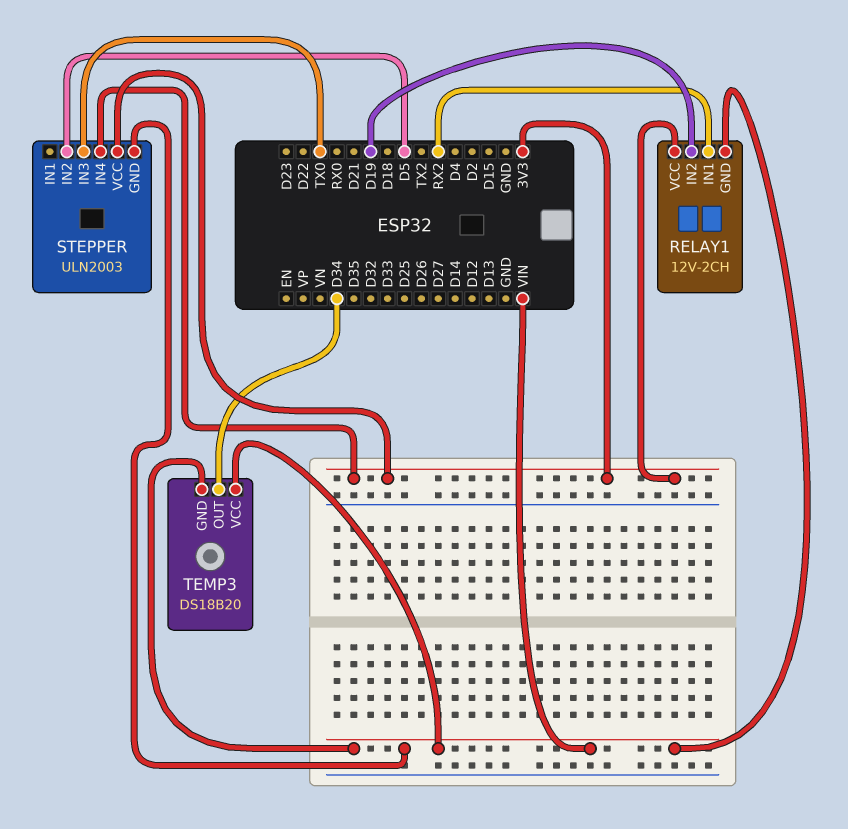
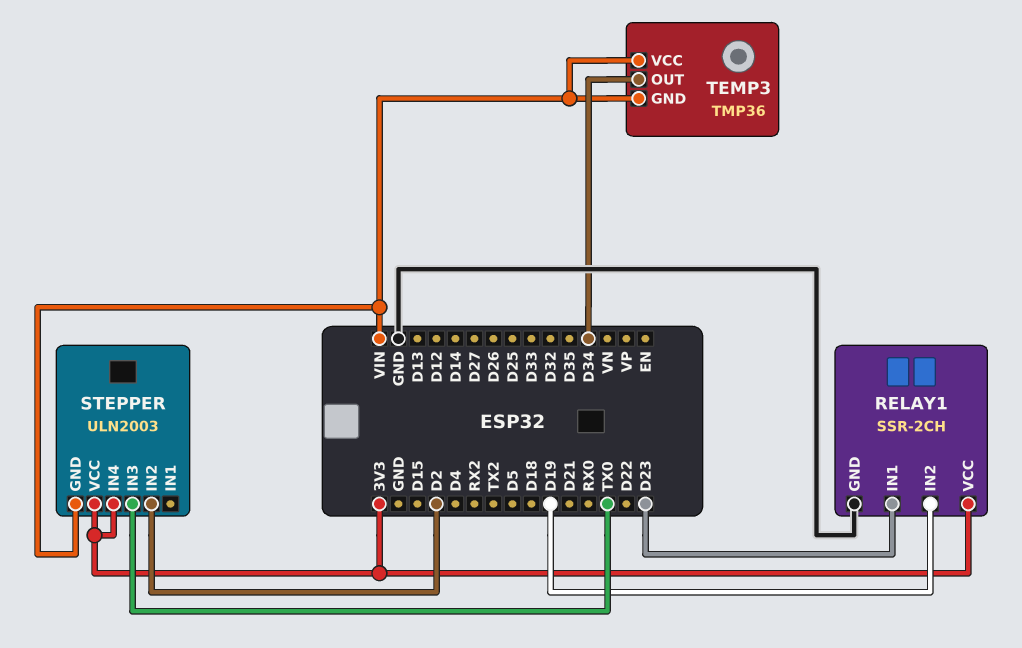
RELAY1: 12V-2CH -> SSR-2CH
RELAY1 pin GND: VIN -> GND
RELAY1 pin IN1: RX2 -> D23
STEPPER pin IN2: D5 -> D2
TEMP3: DS18B20 -> TMP36

